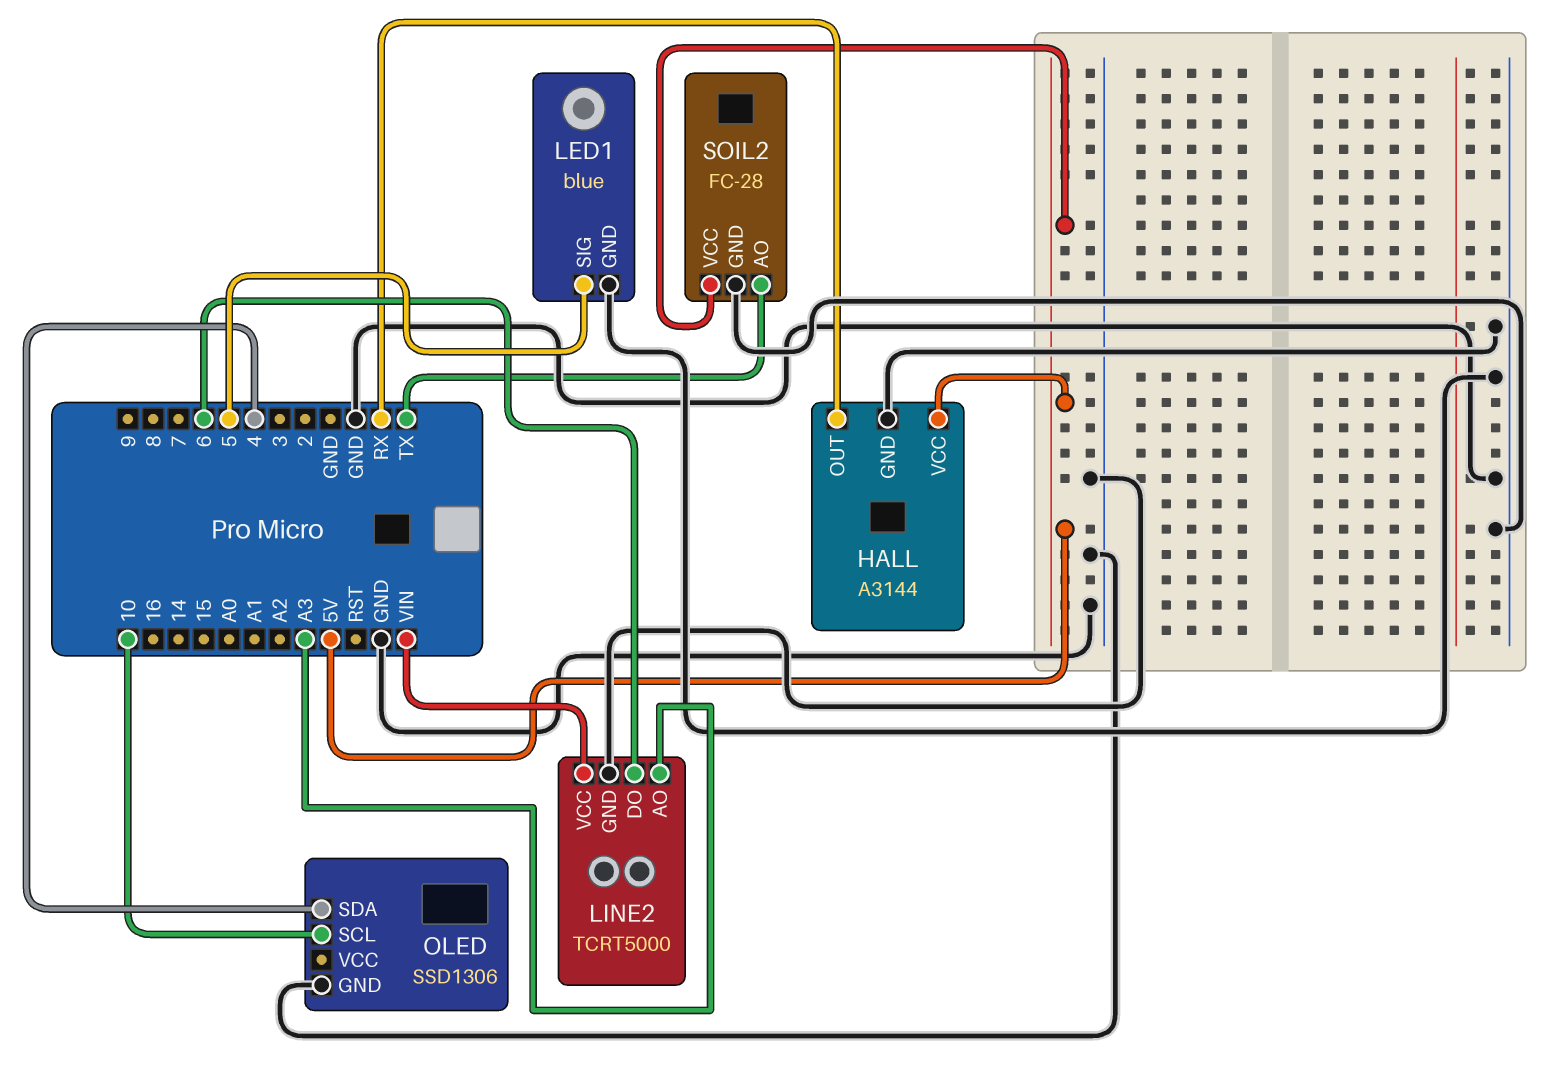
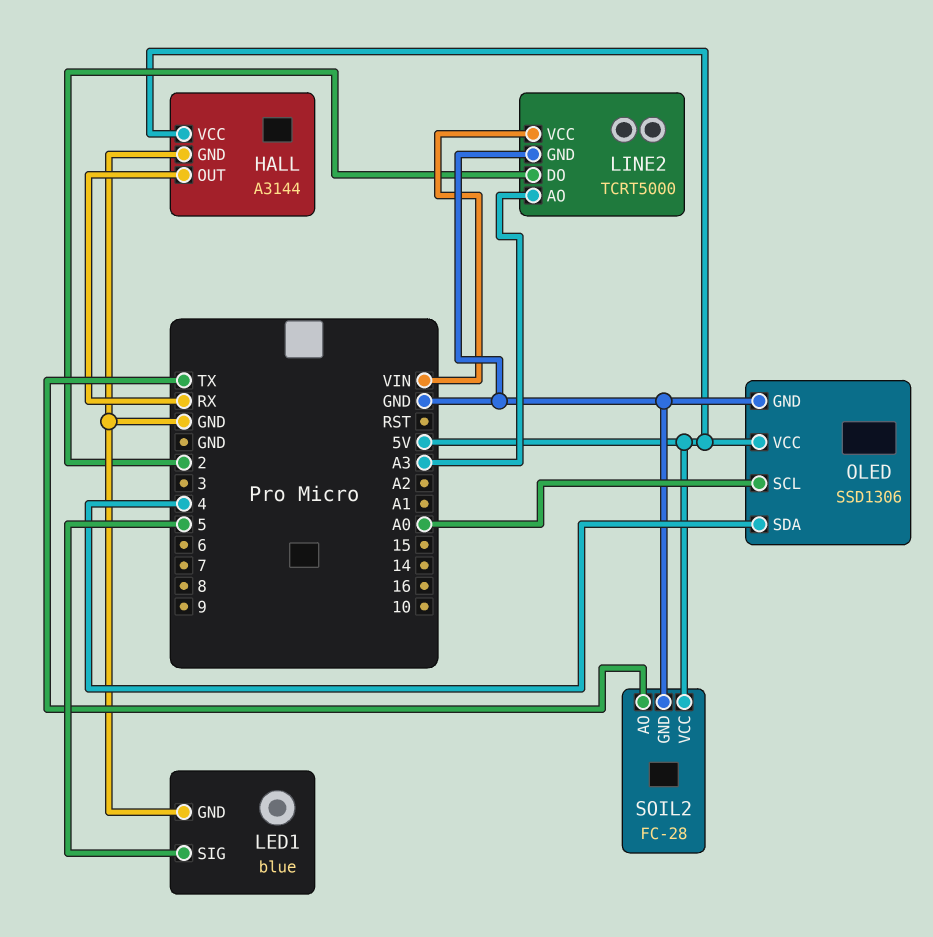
LINE2 pin DO: 6 -> 2
OLED pin SCL: 10 -> A0
OLED pin VCC: none -> 5V

